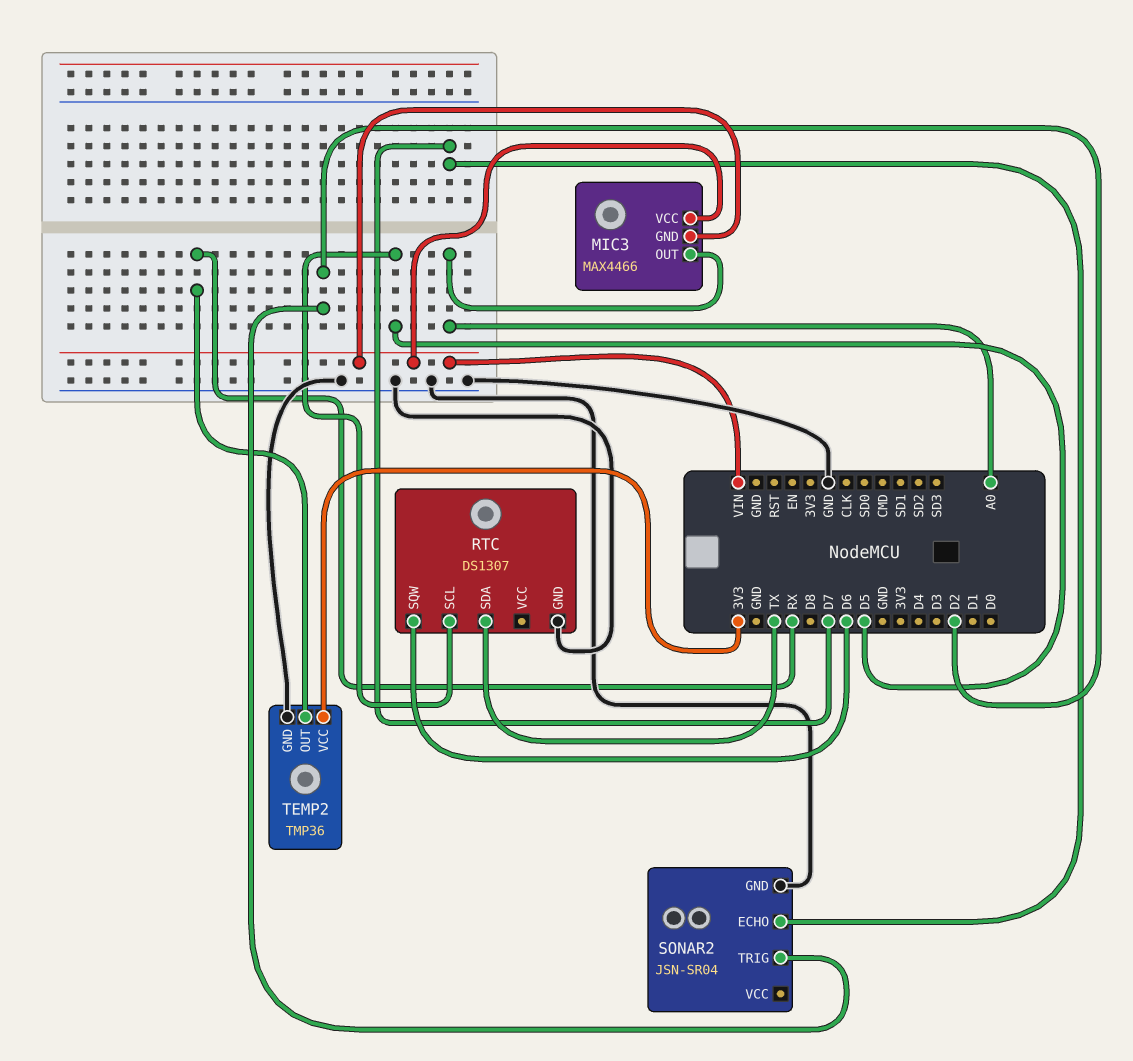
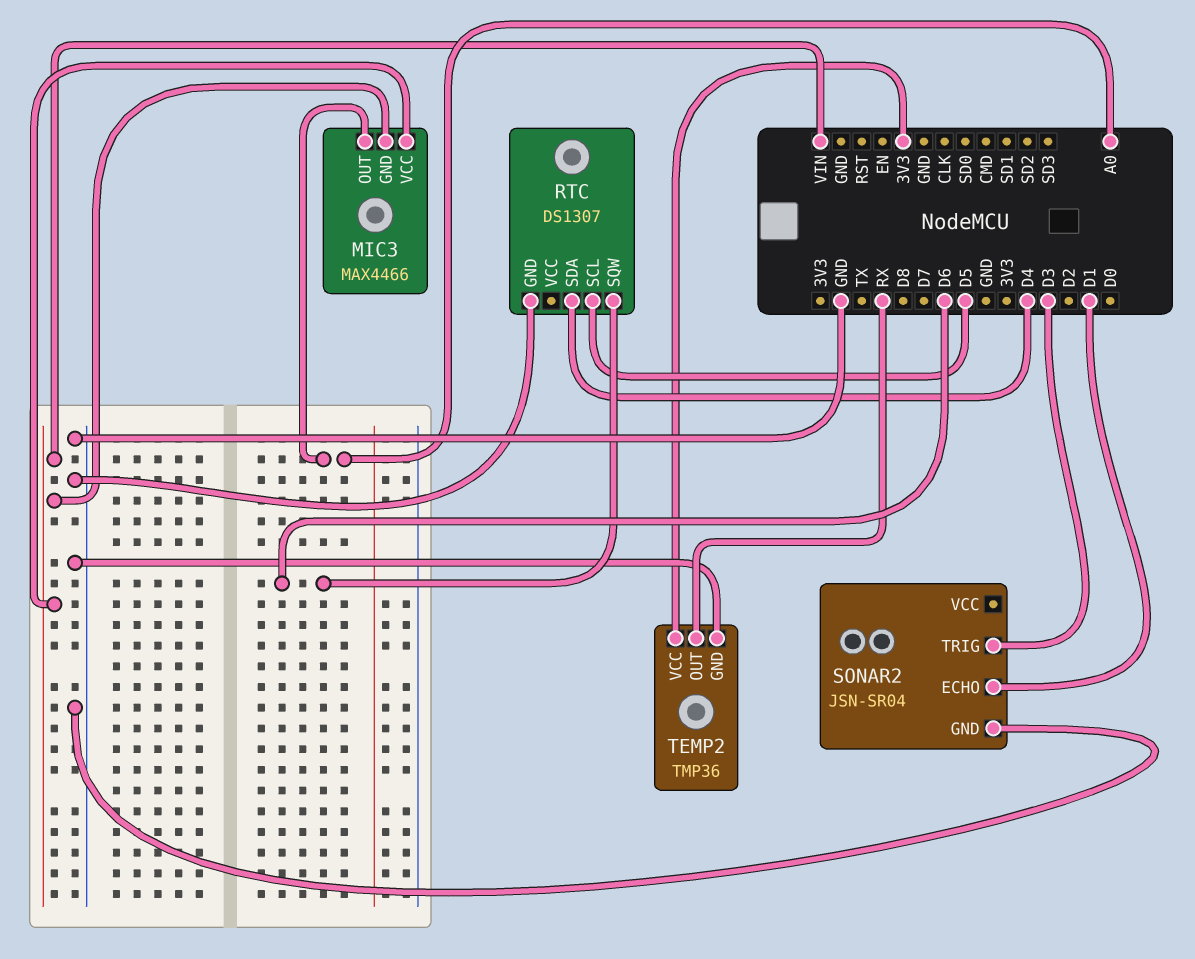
RTC pin SDA: TX -> D4
SONAR2 pin ECHO: D7 -> D1
SONAR2 pin TRIG: D2 -> D3

